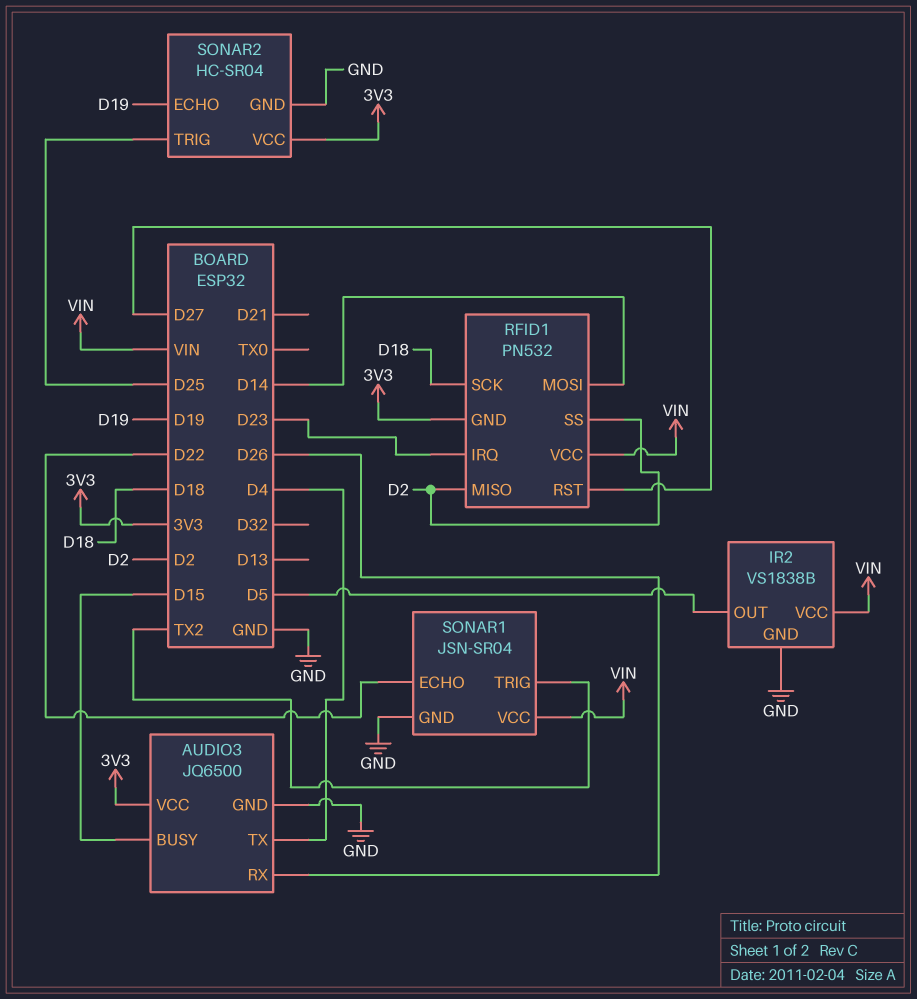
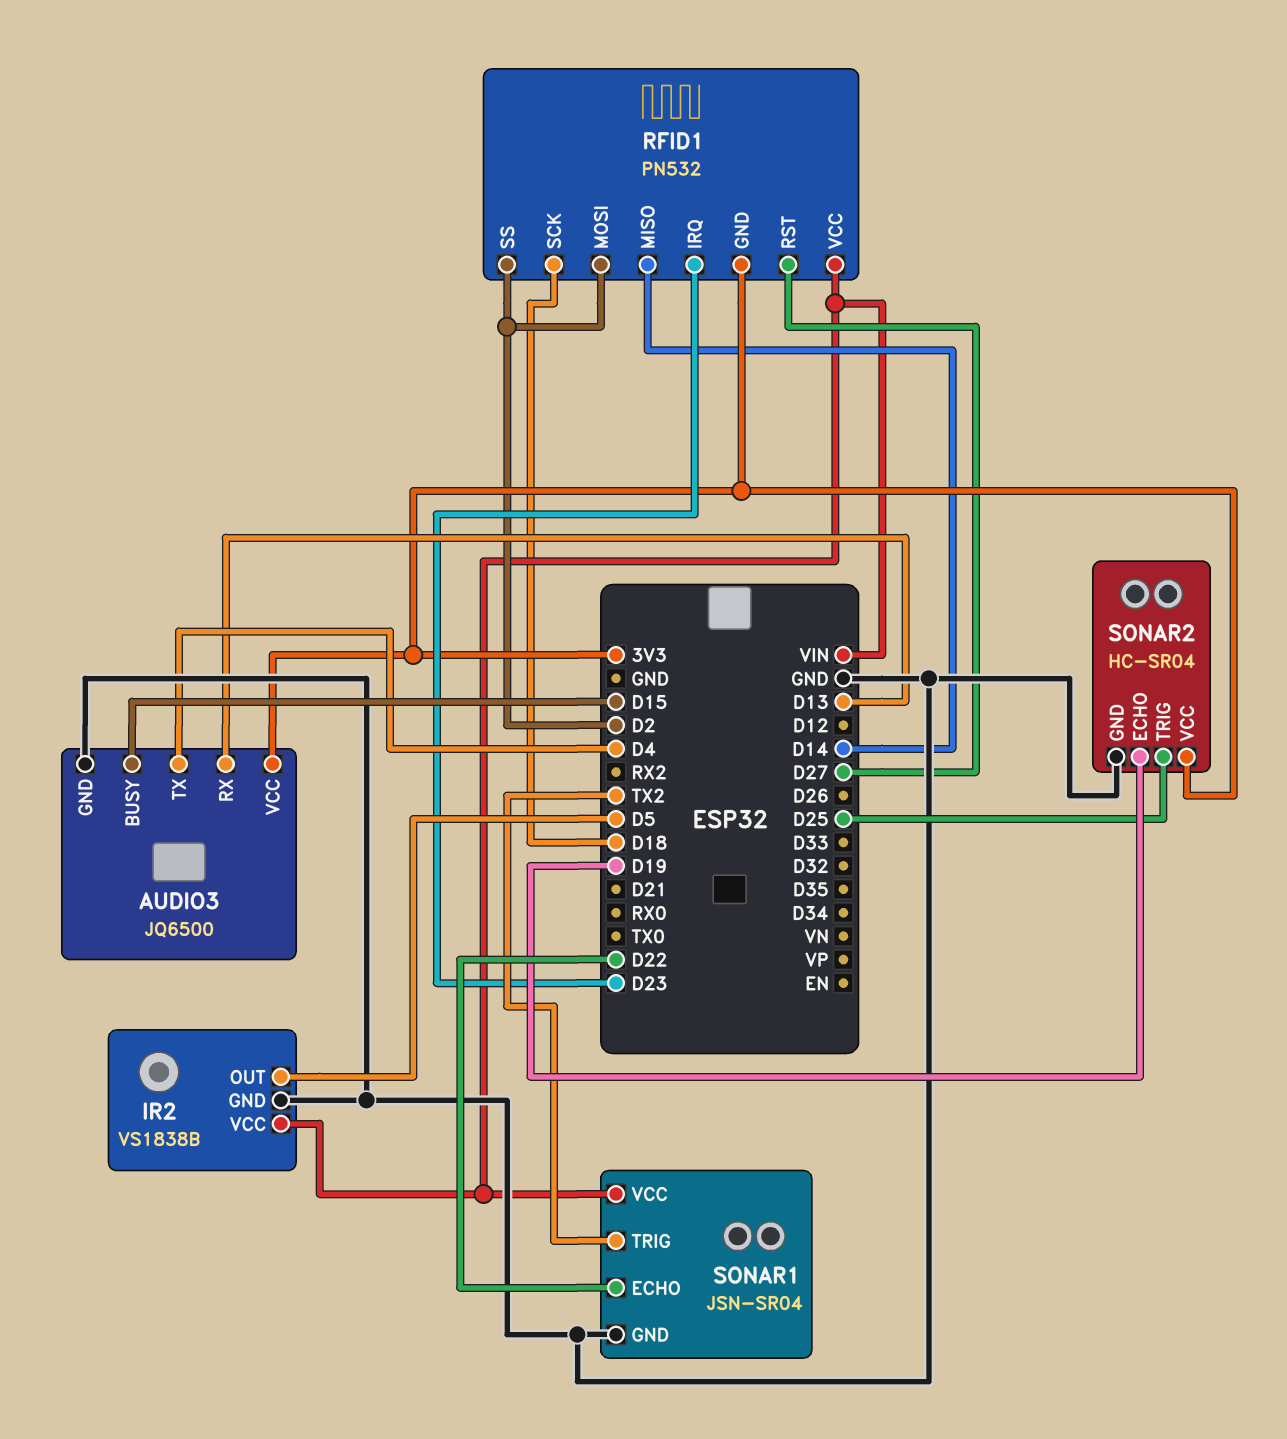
AUDIO3 pin RX: D26 -> D13
RFID1 pin MISO: D2 -> D14
RFID1 pin MOSI: D14 -> D2

